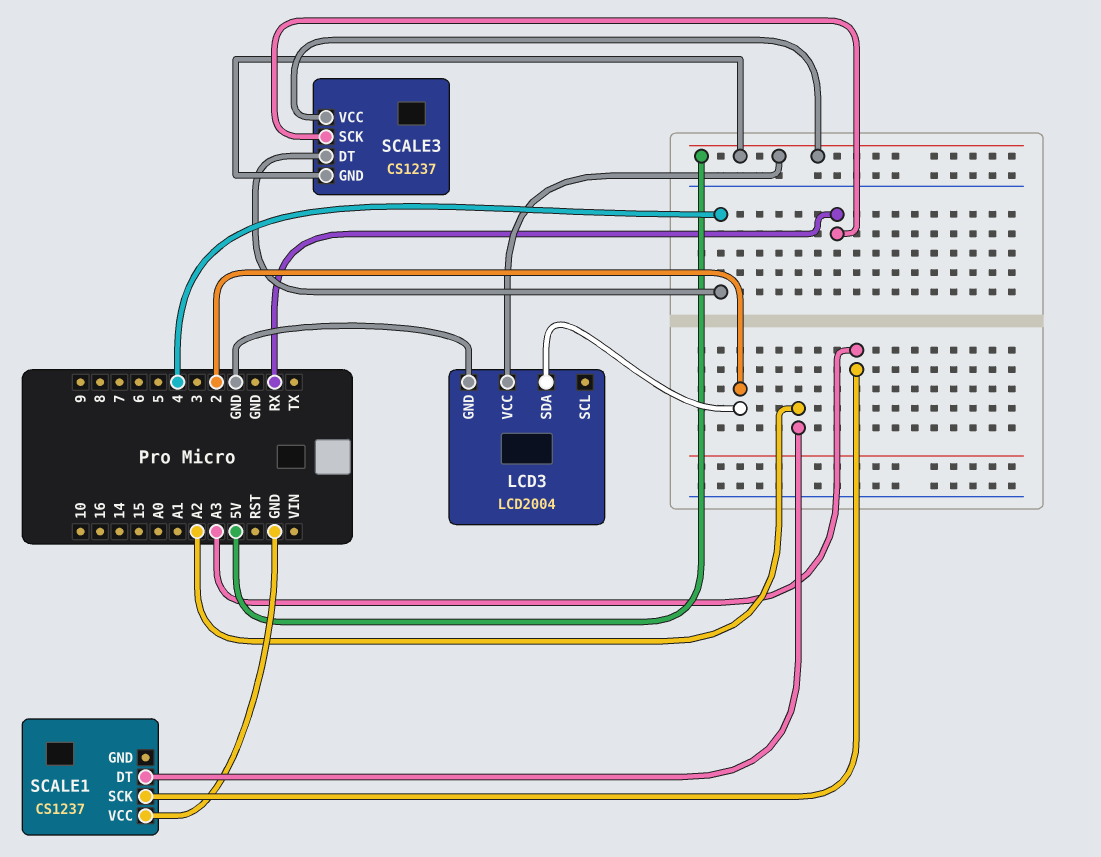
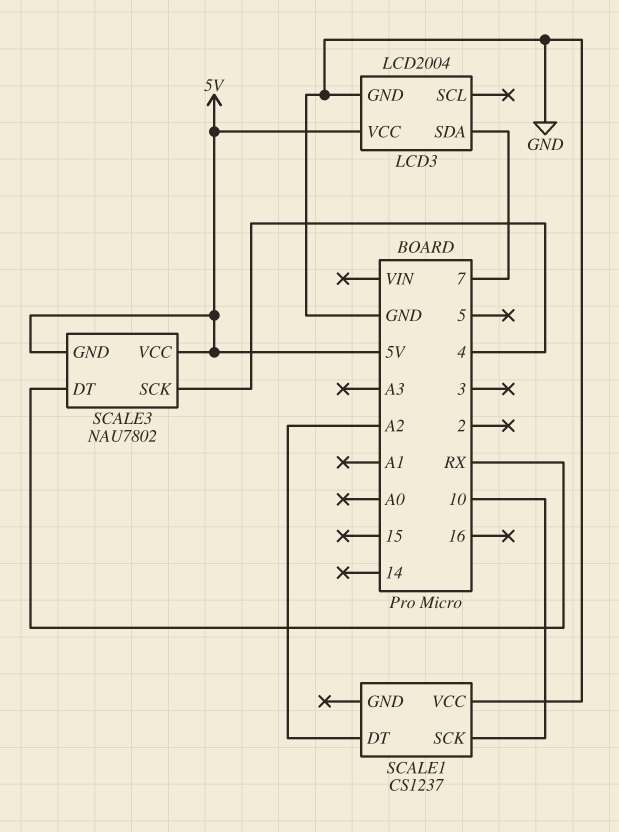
LCD3 pin SDA: 2 -> 7
SCALE1 pin SCK: A3 -> 10
SCALE3: CS1237 -> NAU7802
SCALE3 pin DT: 4 -> RX
SCALE3 pin SCK: RX -> 4

